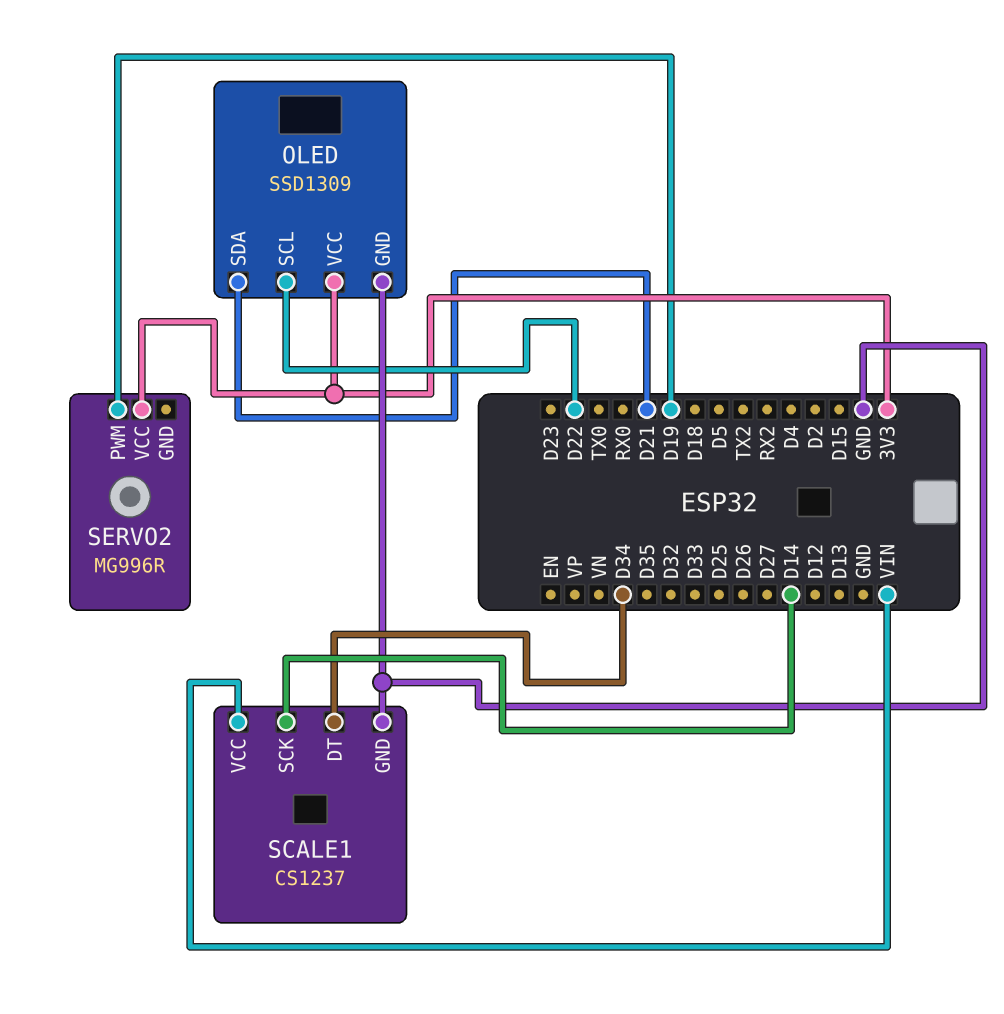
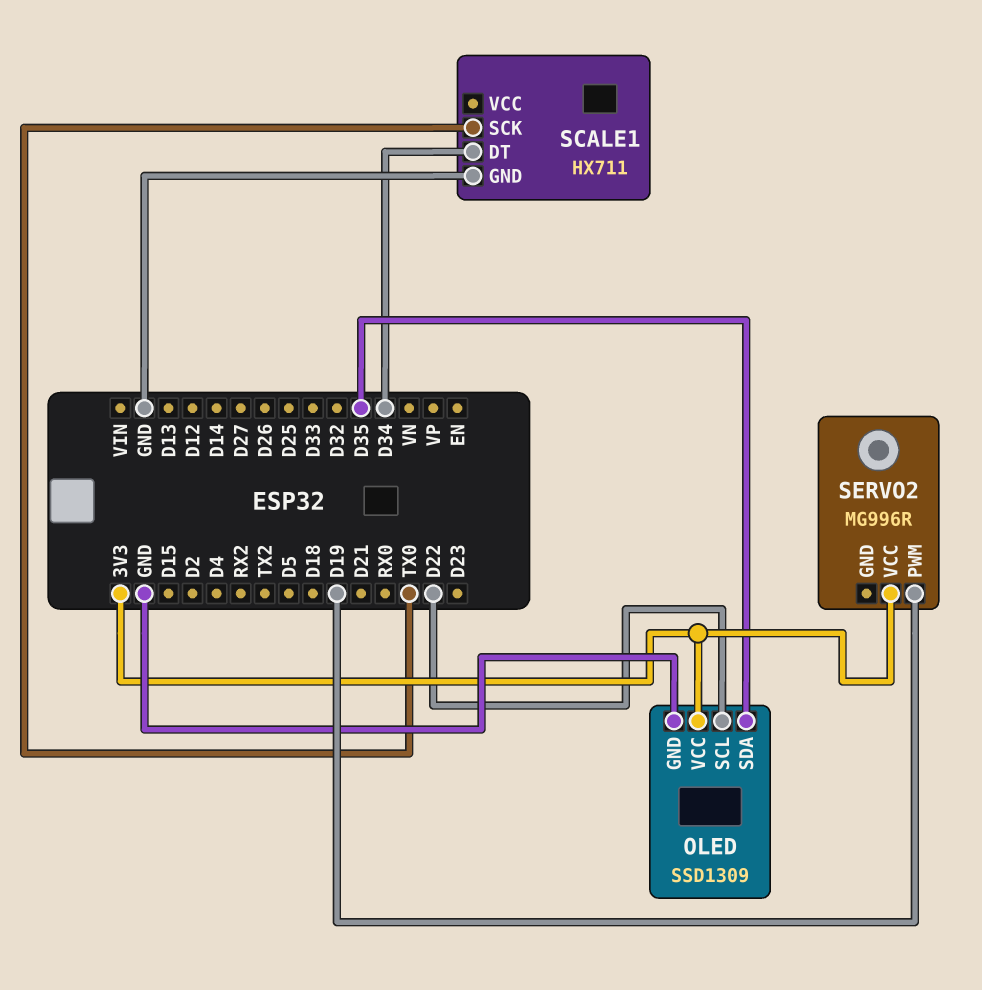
OLED pin SDA: D21 -> D35
SCALE1: CS1237 -> HX711
SCALE1 pin SCK: D14 -> TX0
SCALE1 pin VCC: VIN -> none

